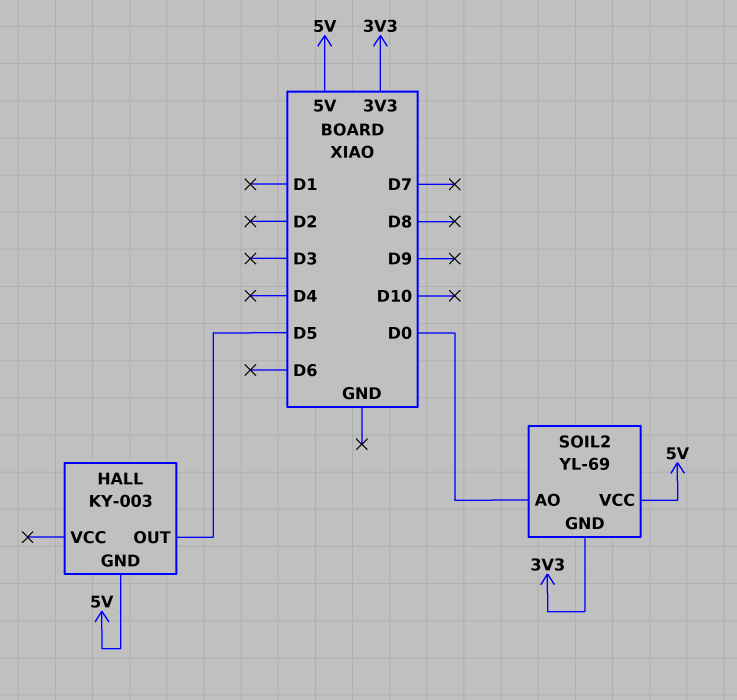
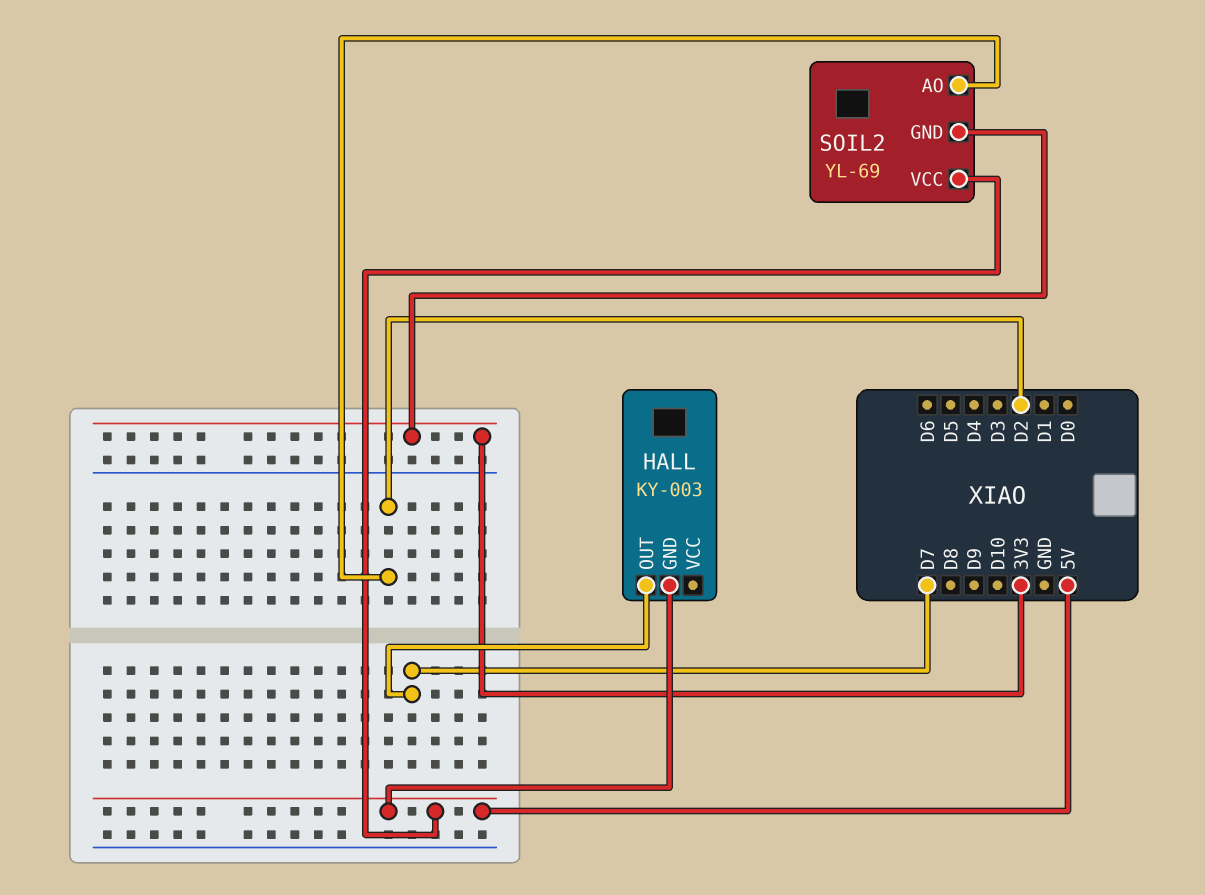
HALL pin OUT: D5 -> D7
SOIL2 pin AO: D0 -> D2

